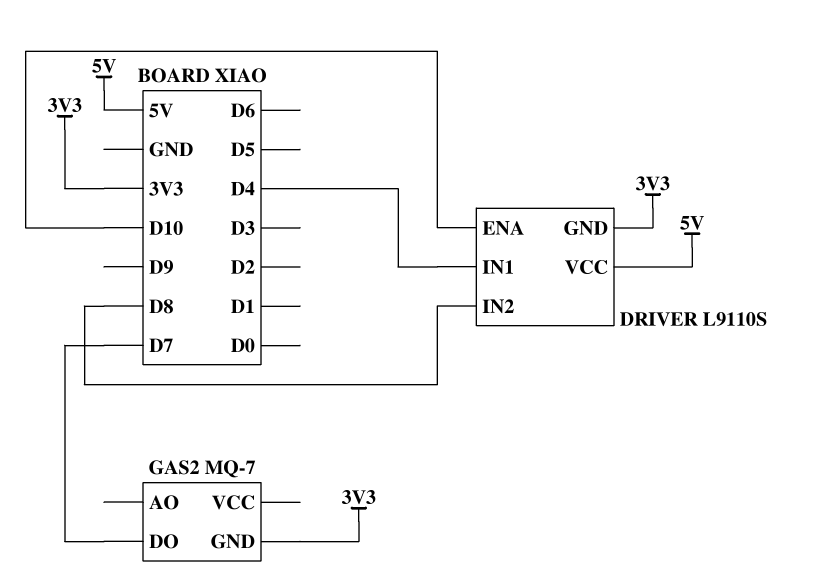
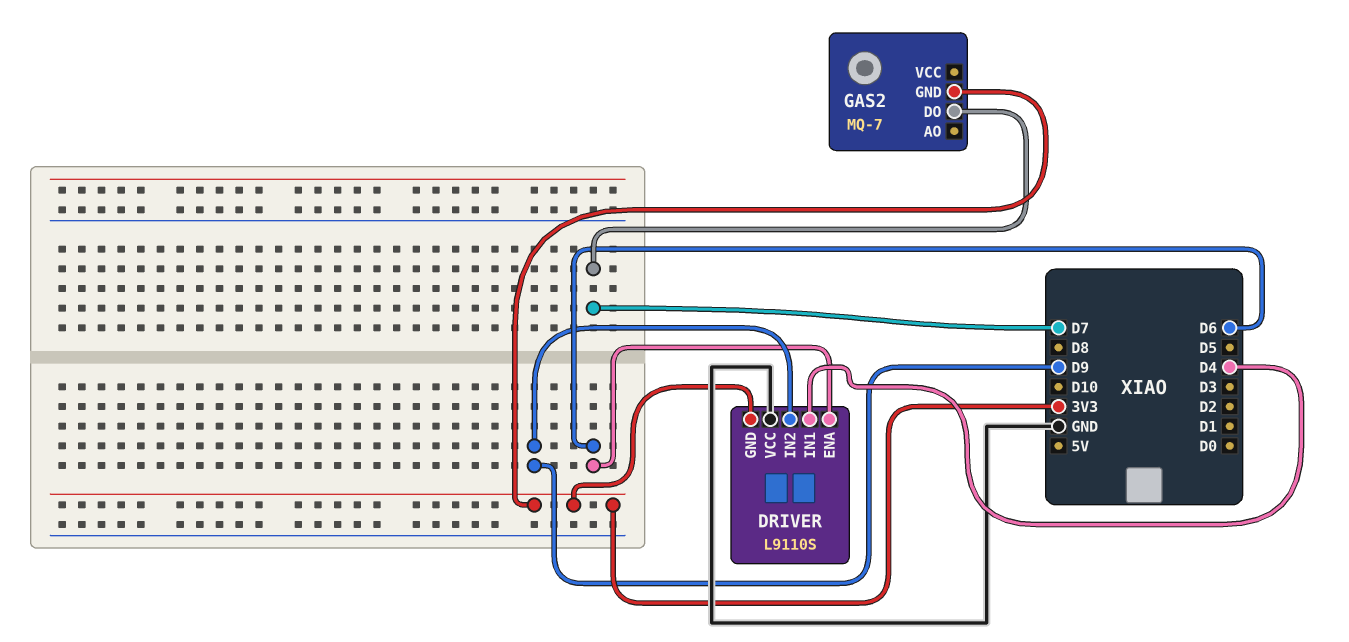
DRIVER pin ENA: D10 -> D6
DRIVER pin IN2: D8 -> D9
DRIVER pin VCC: 5V -> GND

